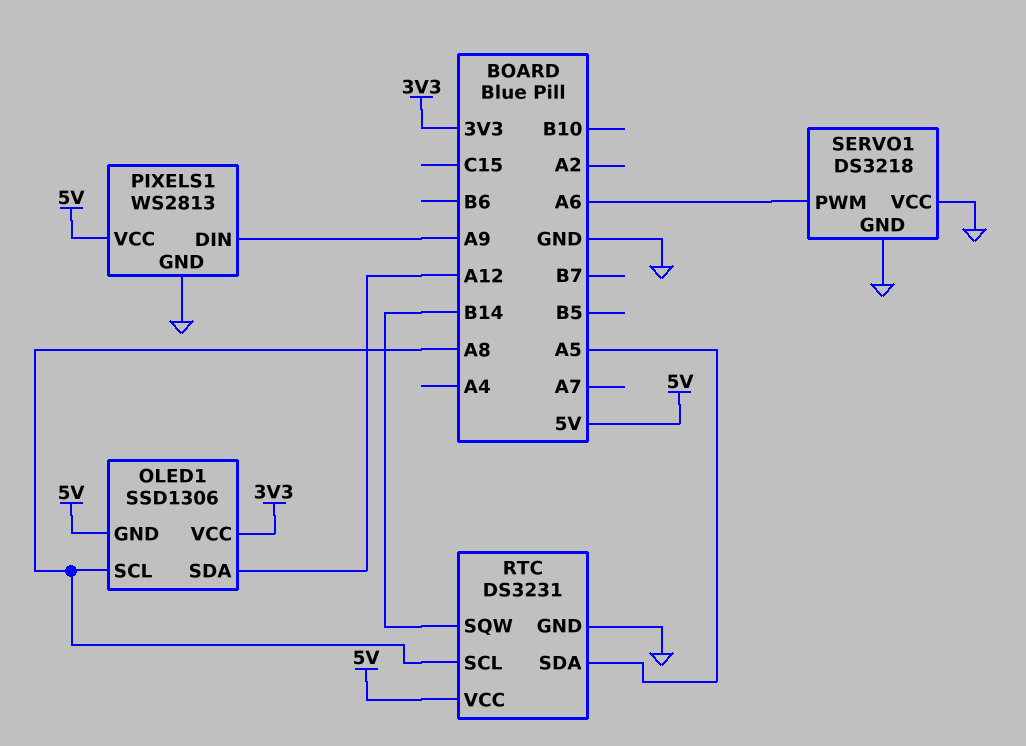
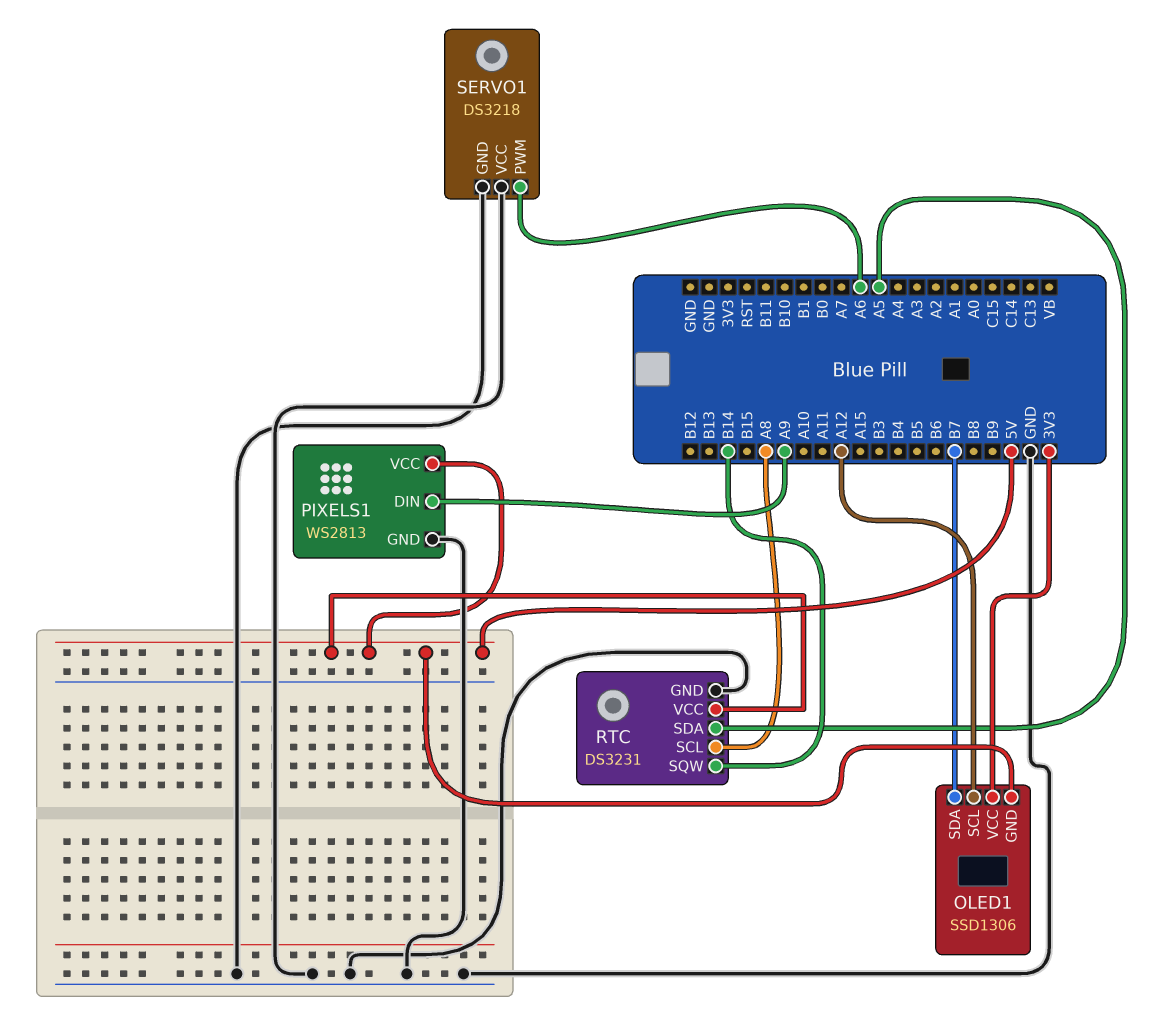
OLED1 pin SCL: A8 -> A12
OLED1 pin SDA: A12 -> B7

